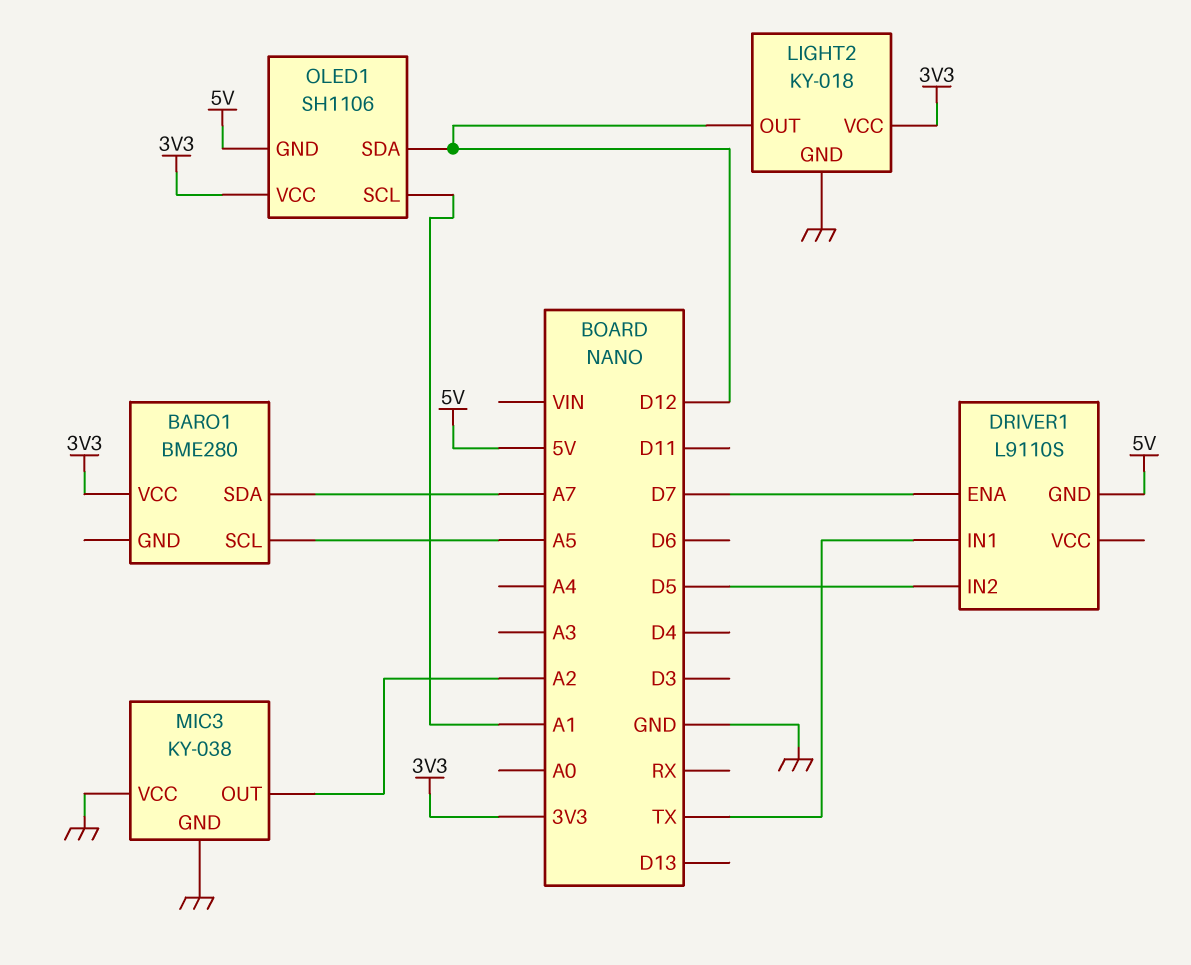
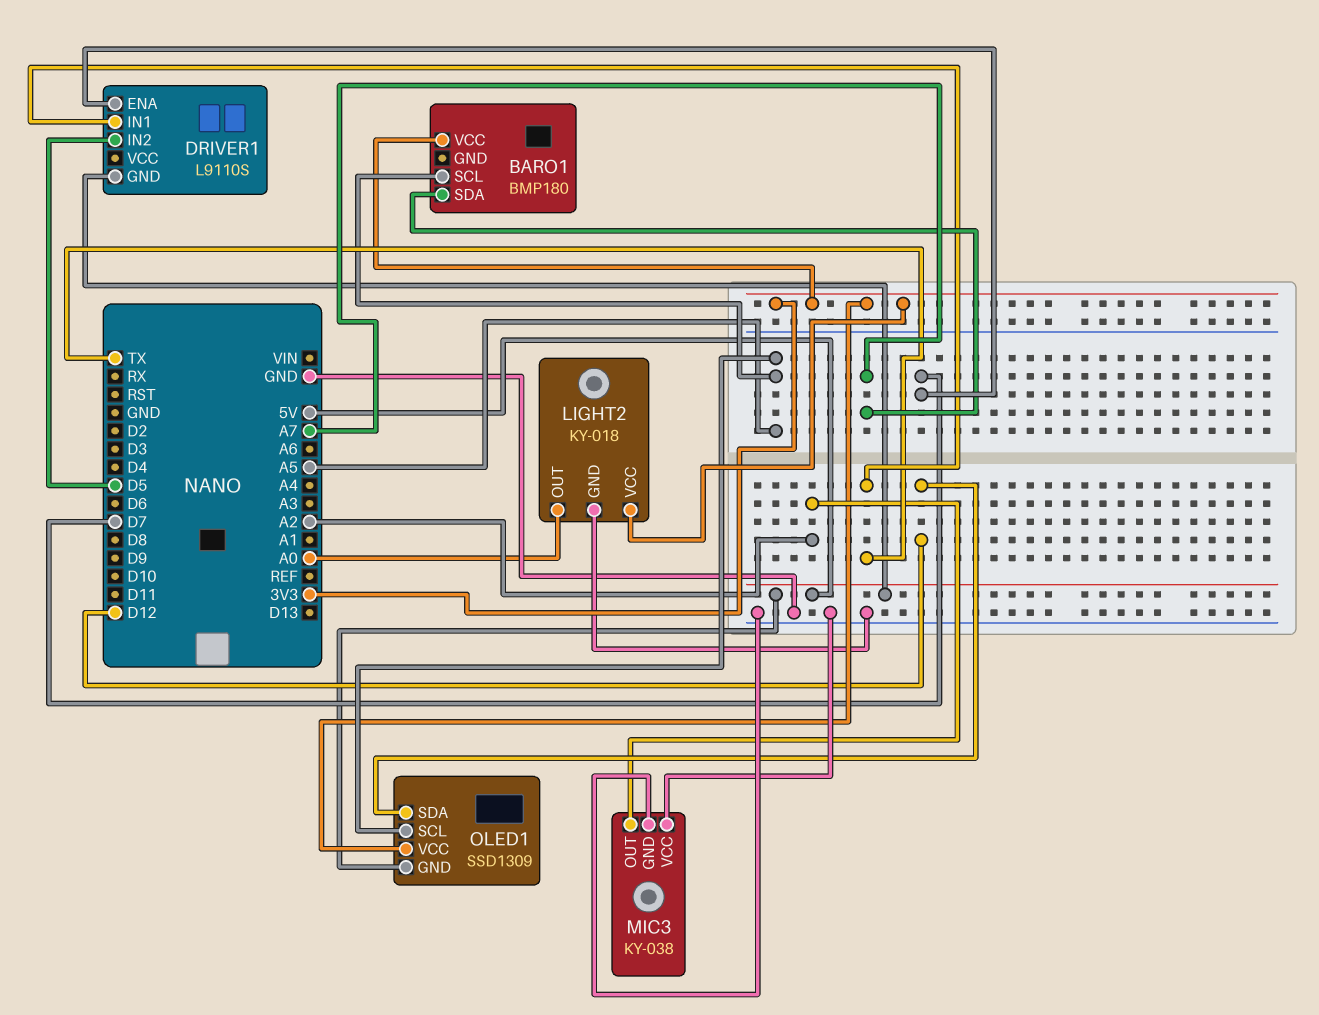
BARO1: BME280 -> BMP180
LIGHT2 pin OUT: D12 -> A0
OLED1: SH1106 -> SSD1309
OLED1 pin SCL: A1 -> A5

